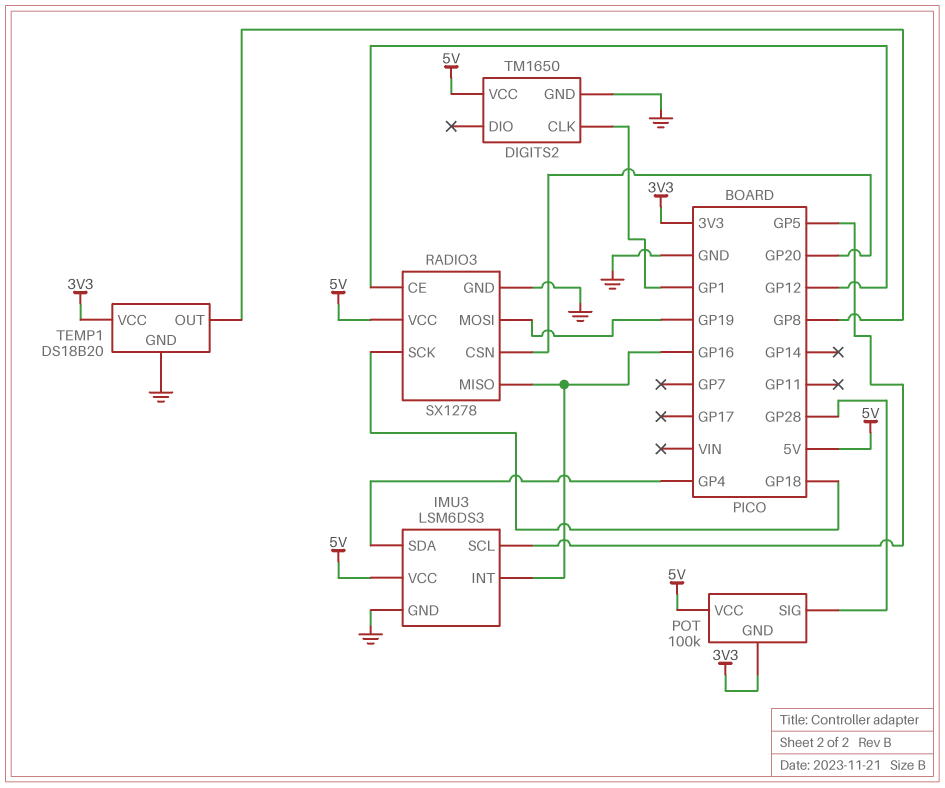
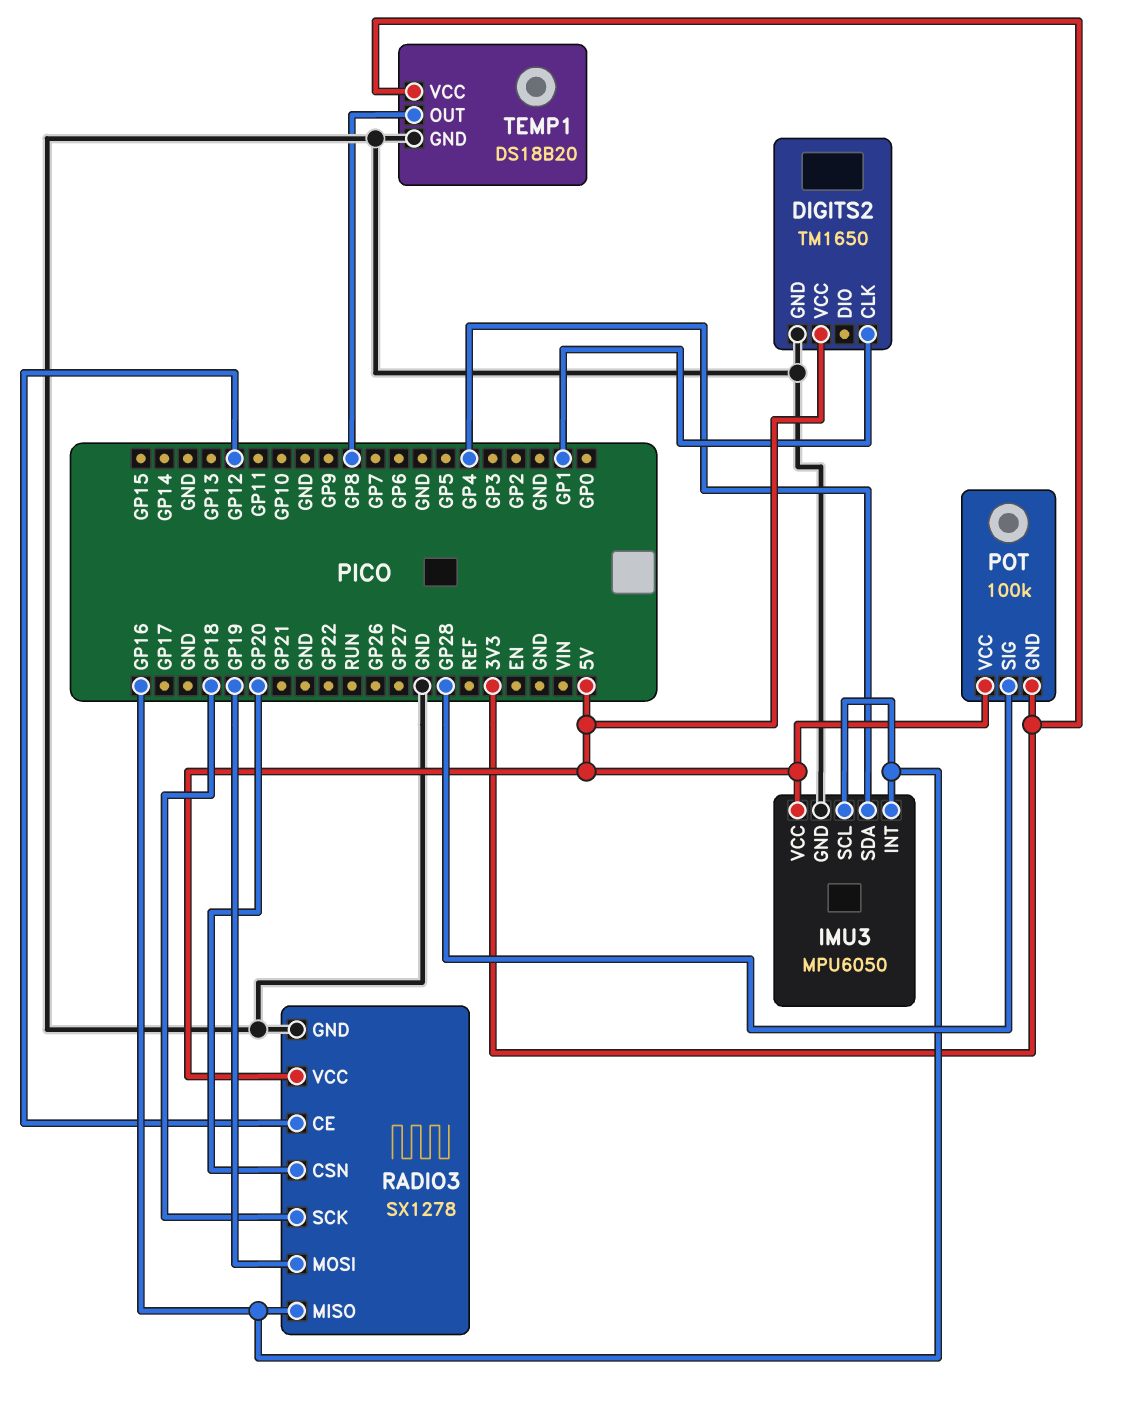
IMU3: LSM6DS3 -> MPU6050
IMU3 pin SCL: GP5 -> GP16

